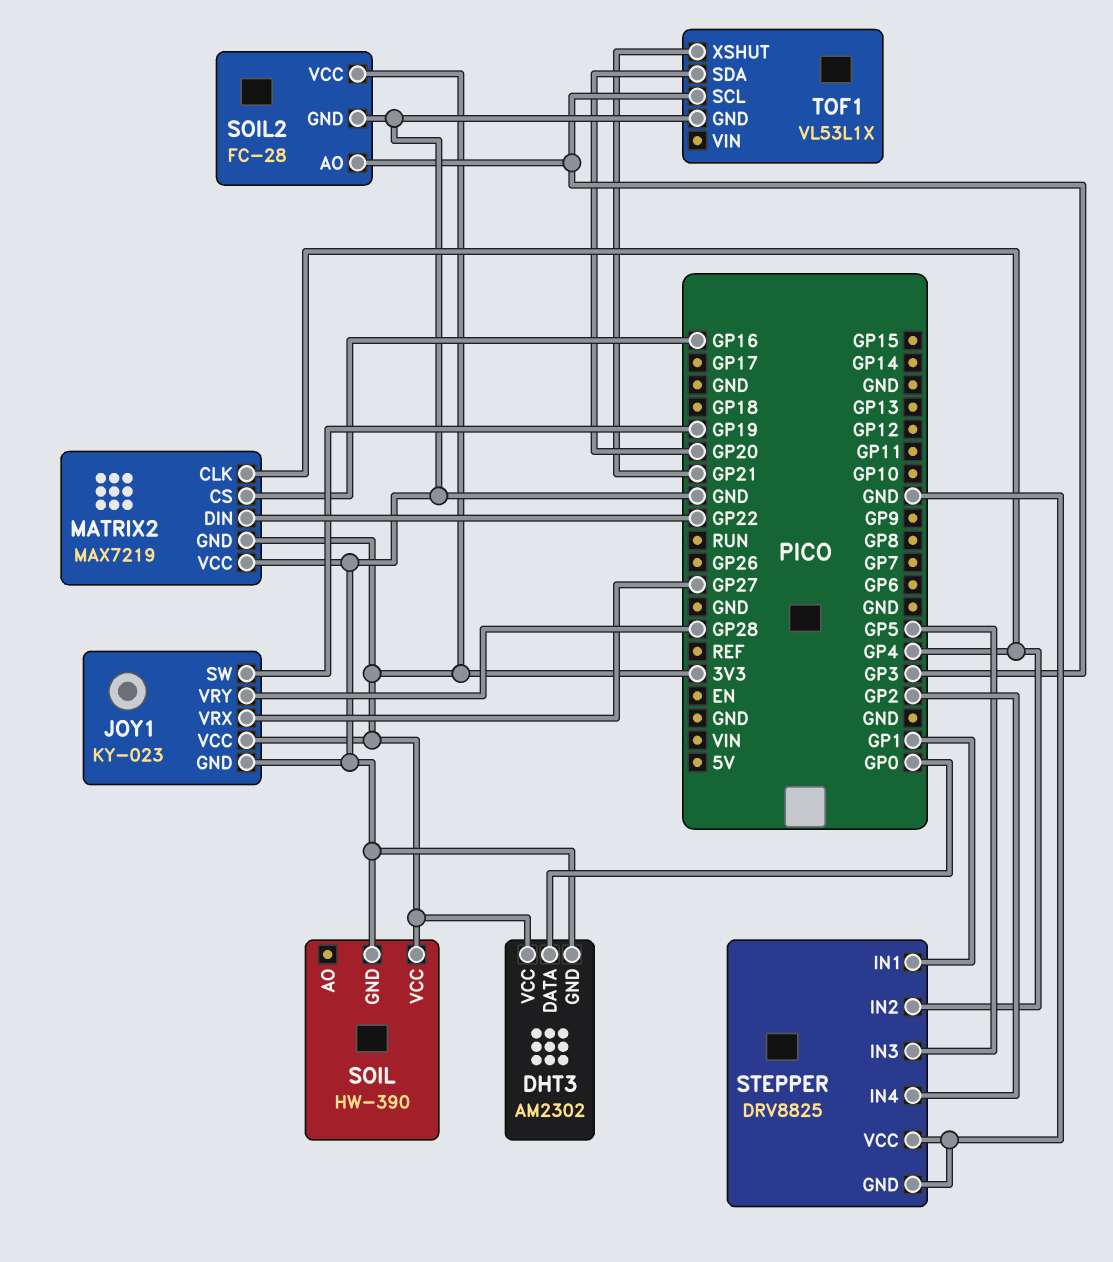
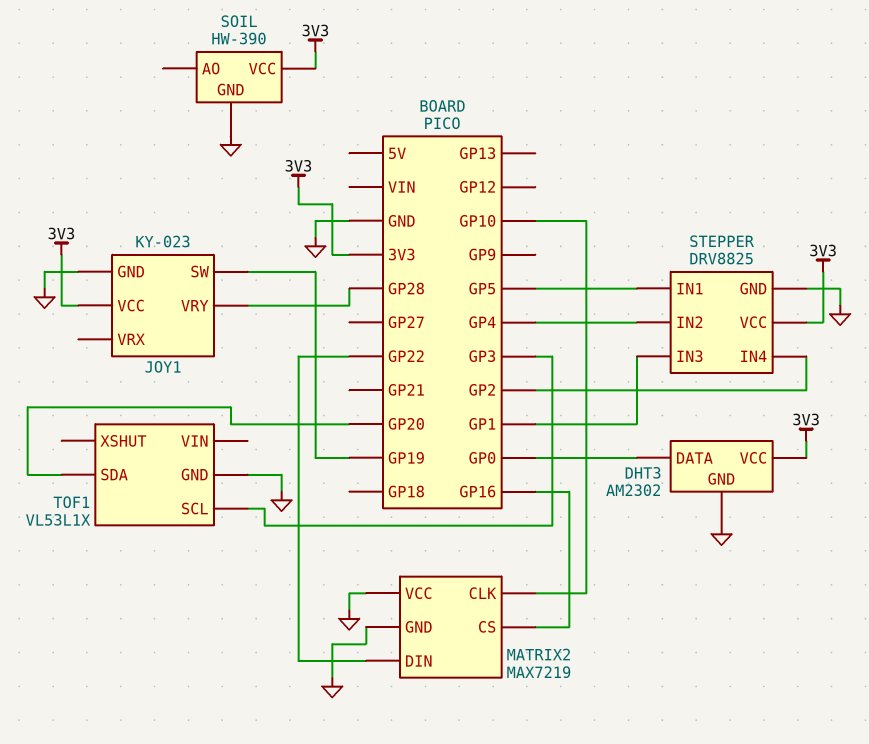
JOY1 pin VRX: GP27 -> none
MATRIX2 pin CLK: GP4 -> GP10
MATRIX2 pin GND: 3V3 -> GND
SOIL2: FC-28 -> none
SOIL2 pin AO: GP3 -> none
SOIL2 pin GND: GND -> none
SOIL2 pin VCC: 3V3 -> none
STEPPER pin IN1: GP1 -> GP5
STEPPER pin IN3: GP5 -> GP1
STEPPER pin VCC: GND -> 3V3
TOF1 pin XSHUT: GP21 -> none

